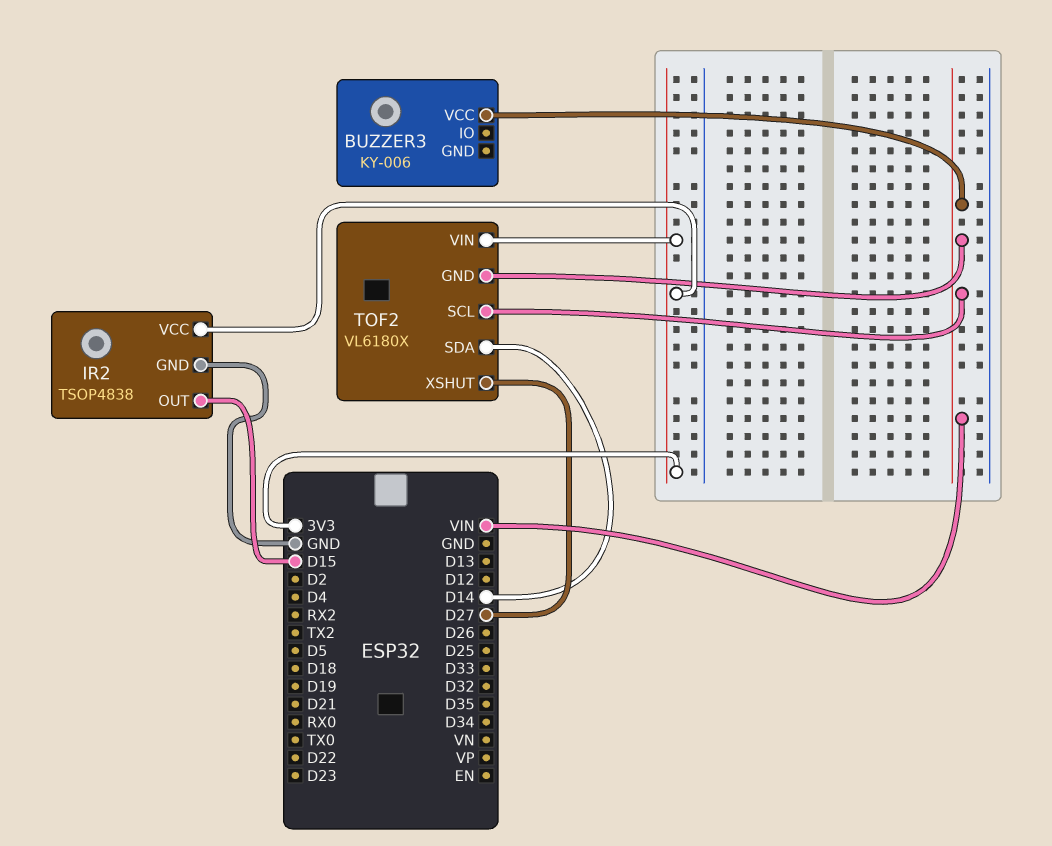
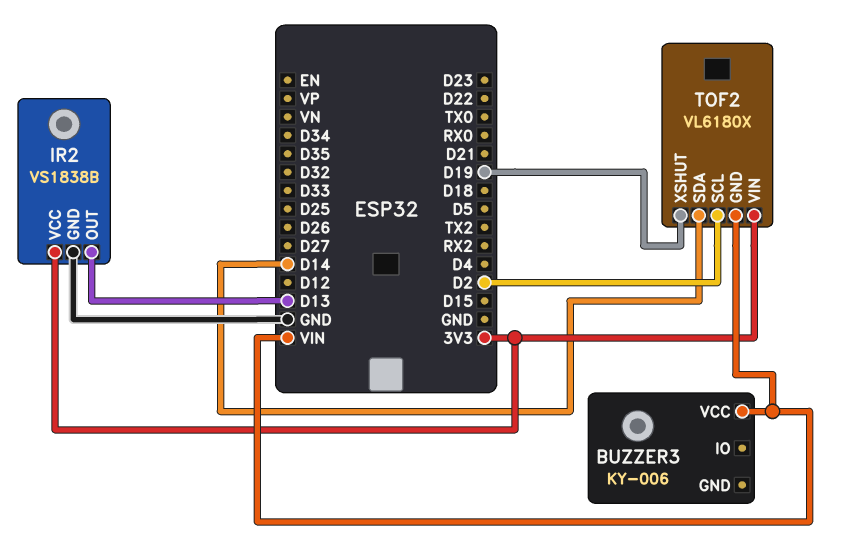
IR2: TSOP4838 -> VS1838B
IR2 pin OUT: D15 -> D13
TOF2 pin SCL: VIN -> D2
TOF2 pin XSHUT: D27 -> D19

